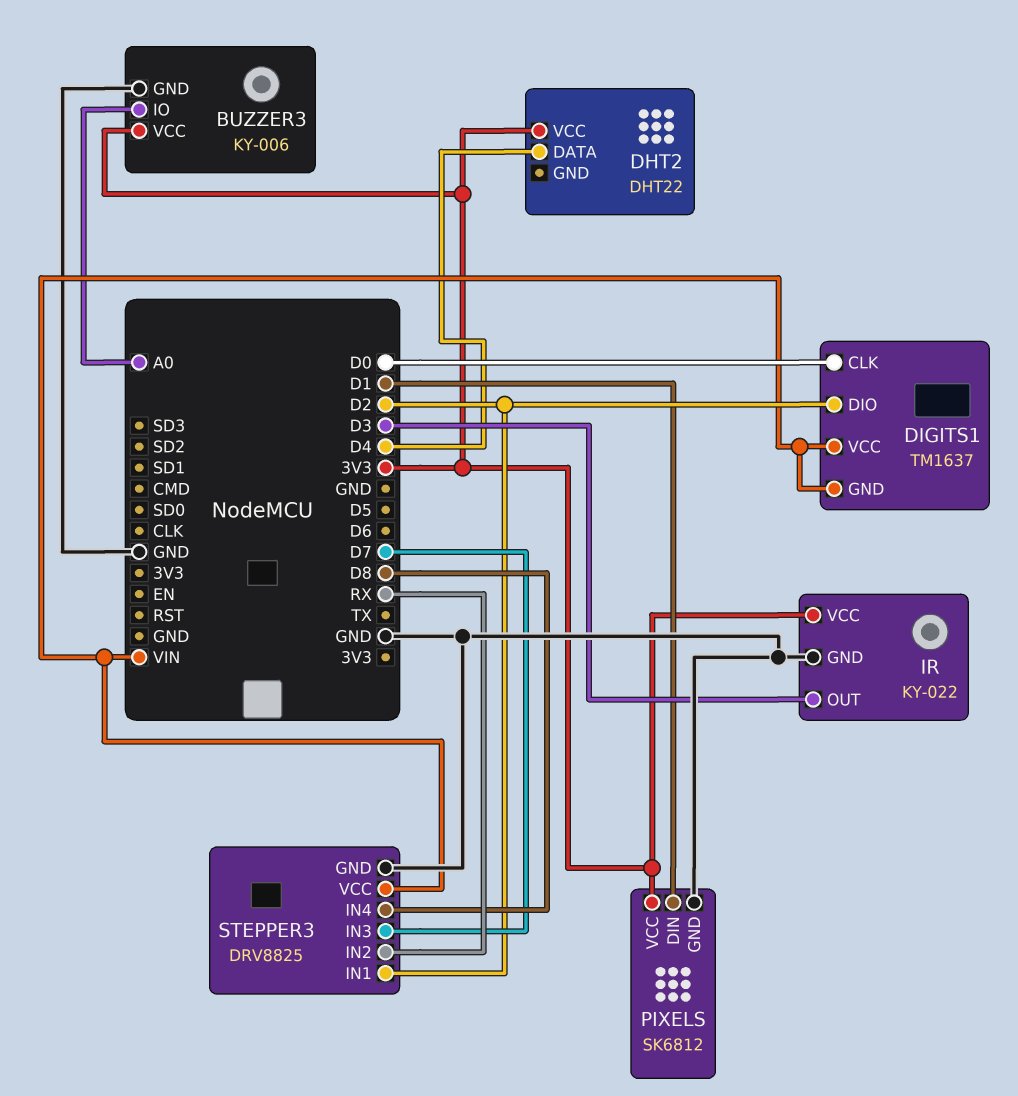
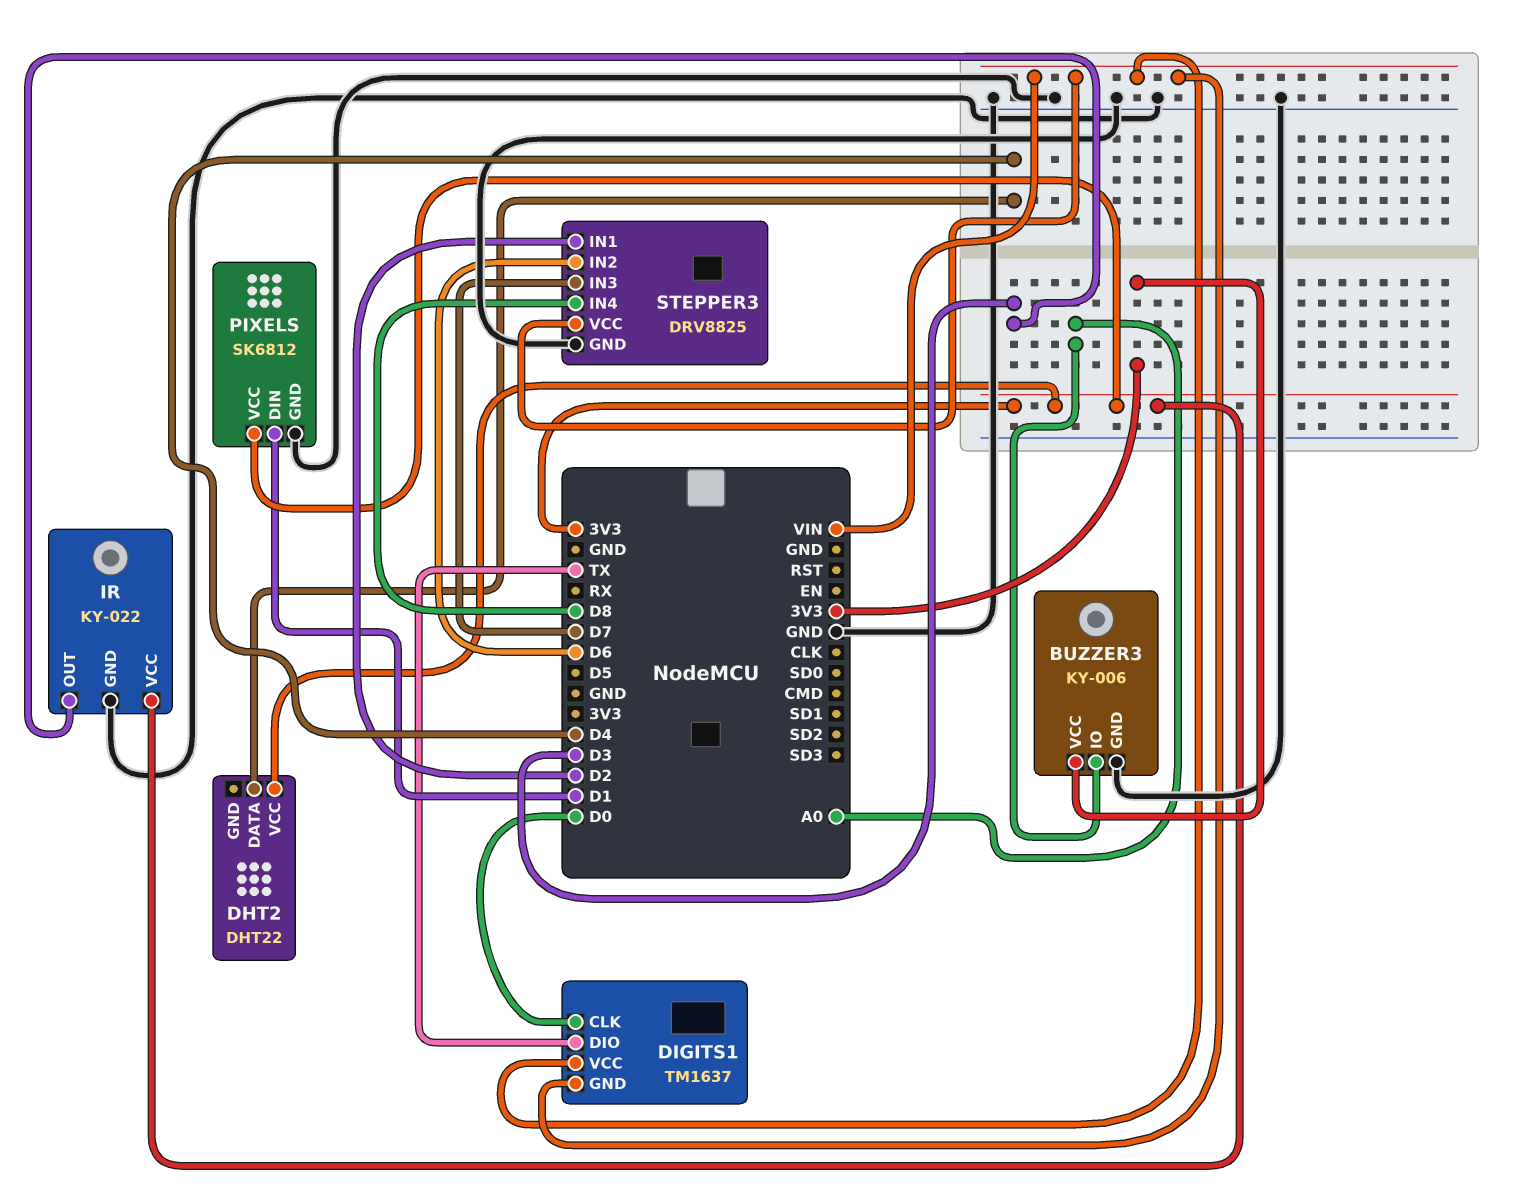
DIGITS1 pin DIO: D2 -> TX
STEPPER3 pin IN2: RX -> D6

